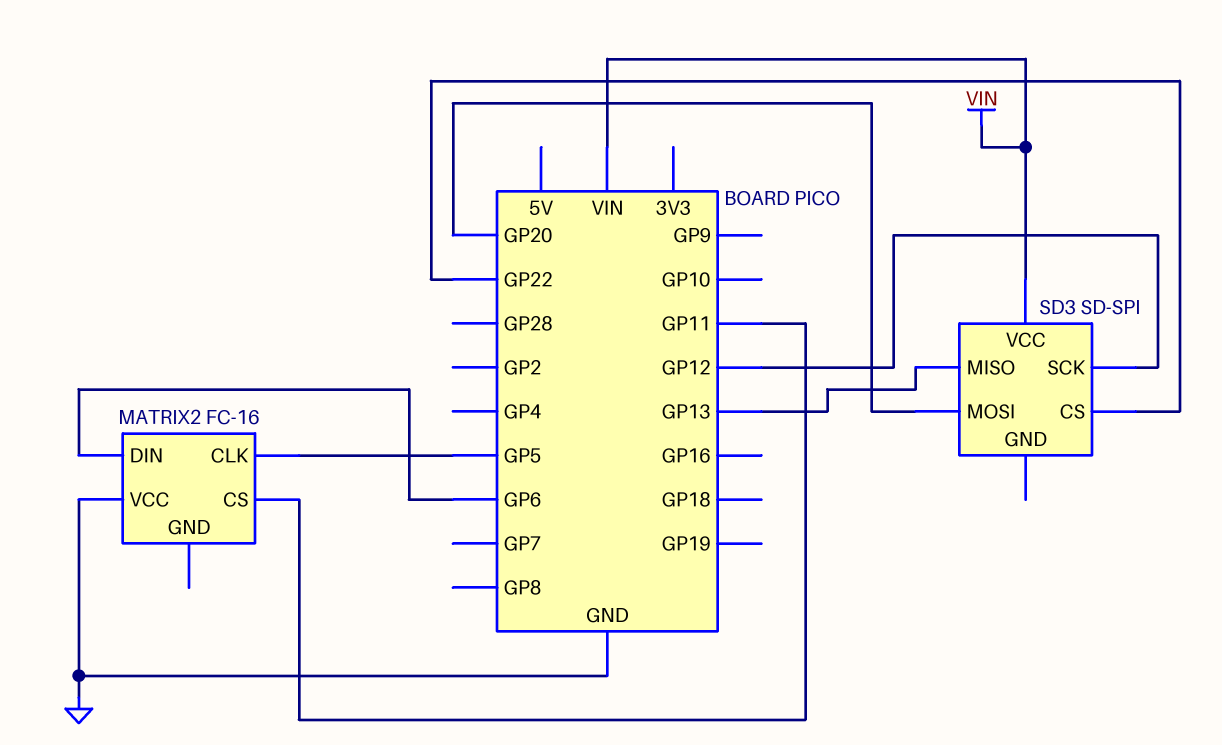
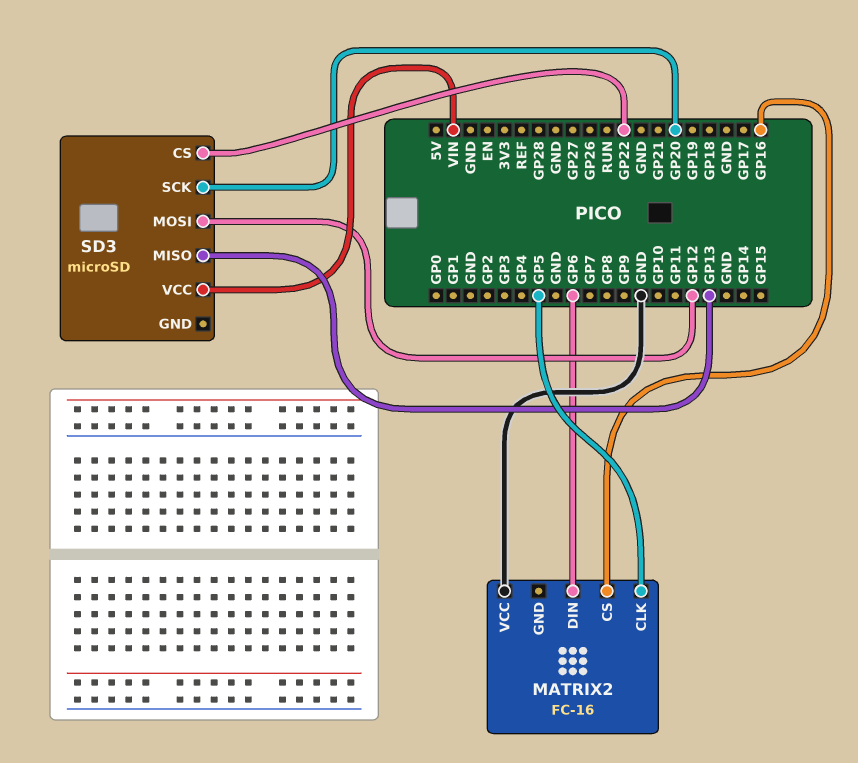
MATRIX2 pin CS: GP11 -> GP16
SD3: SD-SPI -> microSD
SD3 pin MOSI: GP20 -> GP12
SD3 pin SCK: GP12 -> GP20

